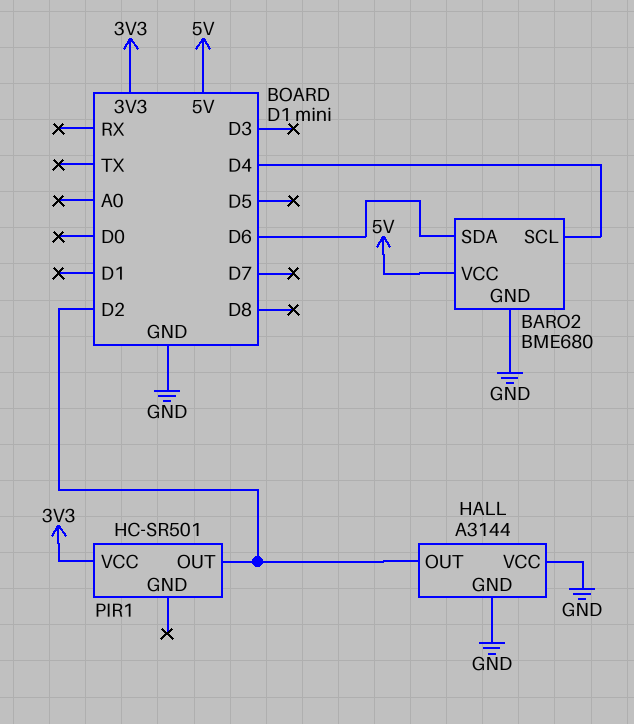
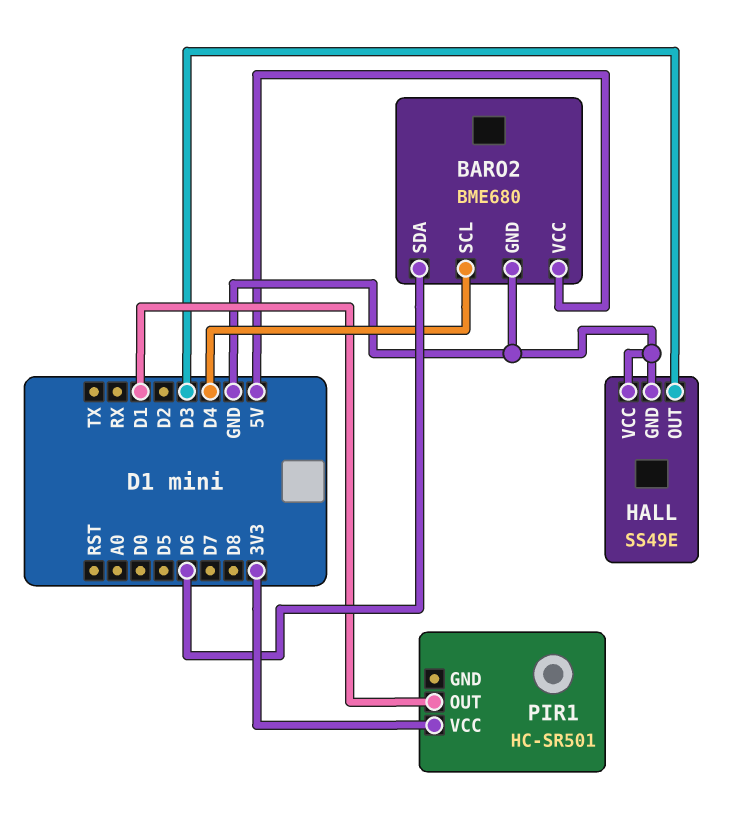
HALL: A3144 -> SS49E
HALL pin OUT: D2 -> D3
PIR1 pin OUT: D2 -> D1

